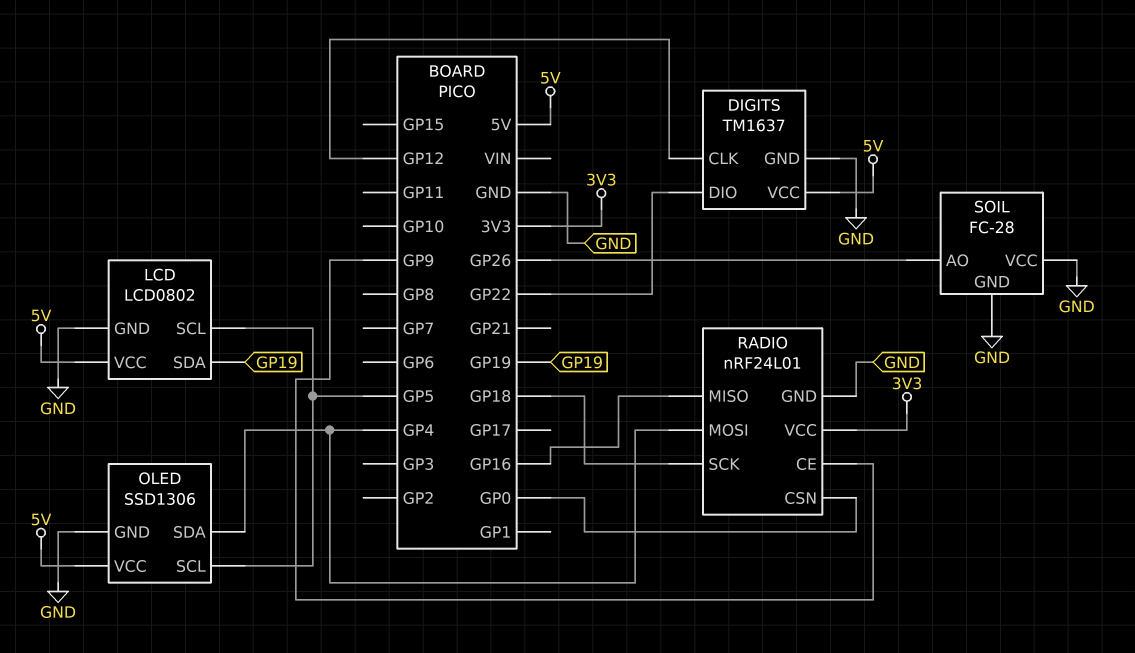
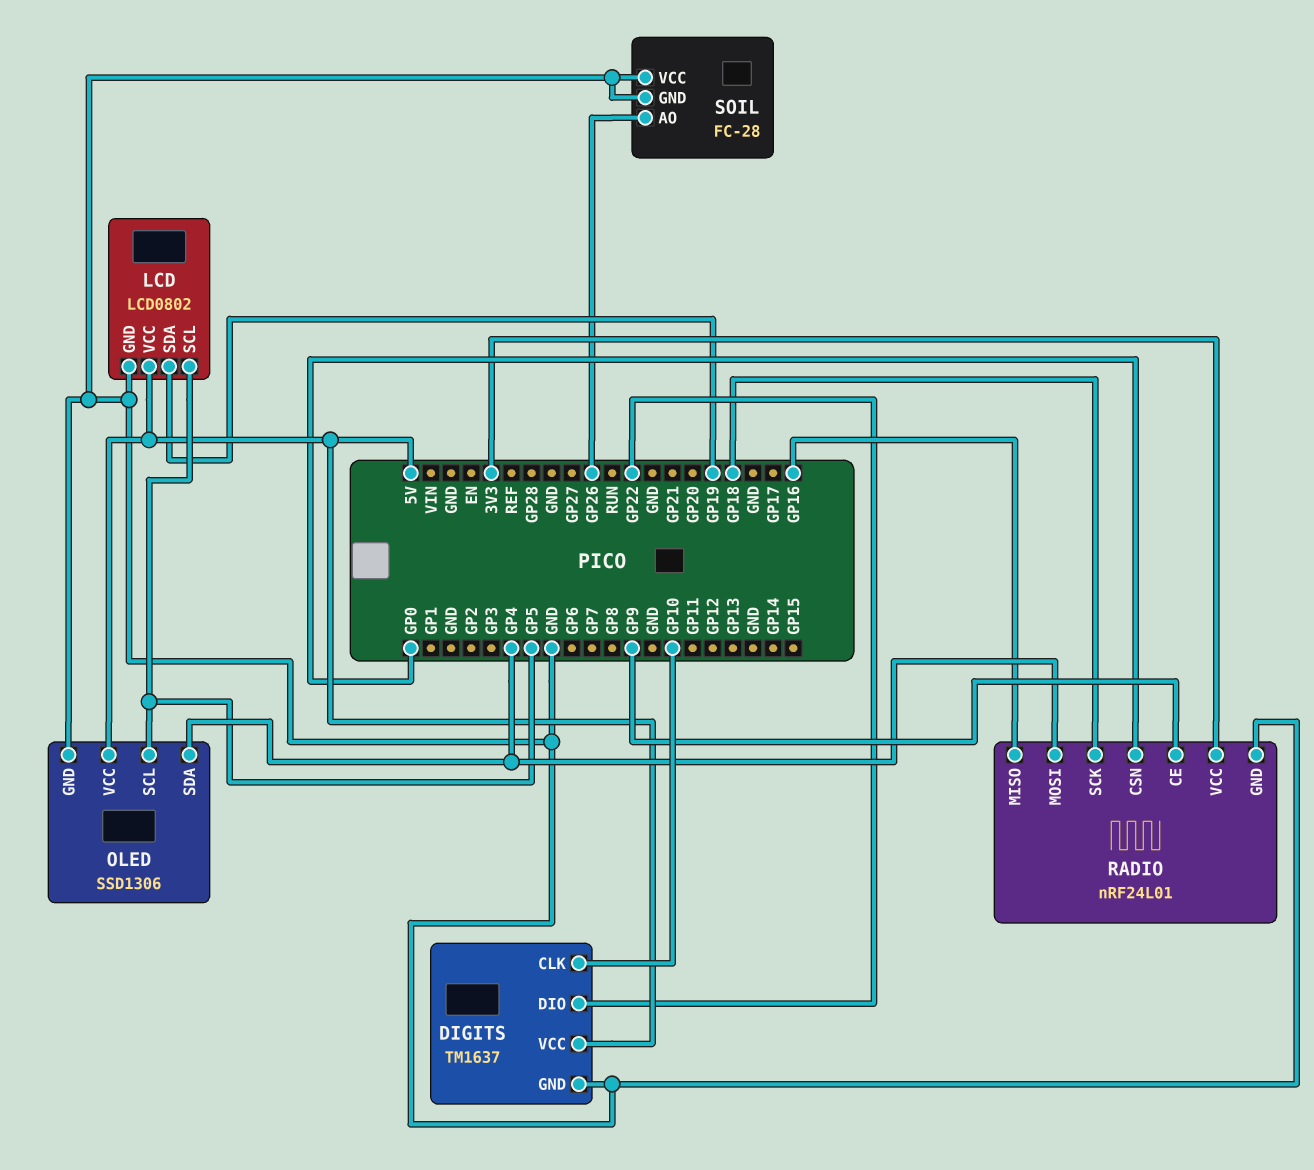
DIGITS pin CLK: GP12 -> GP10

